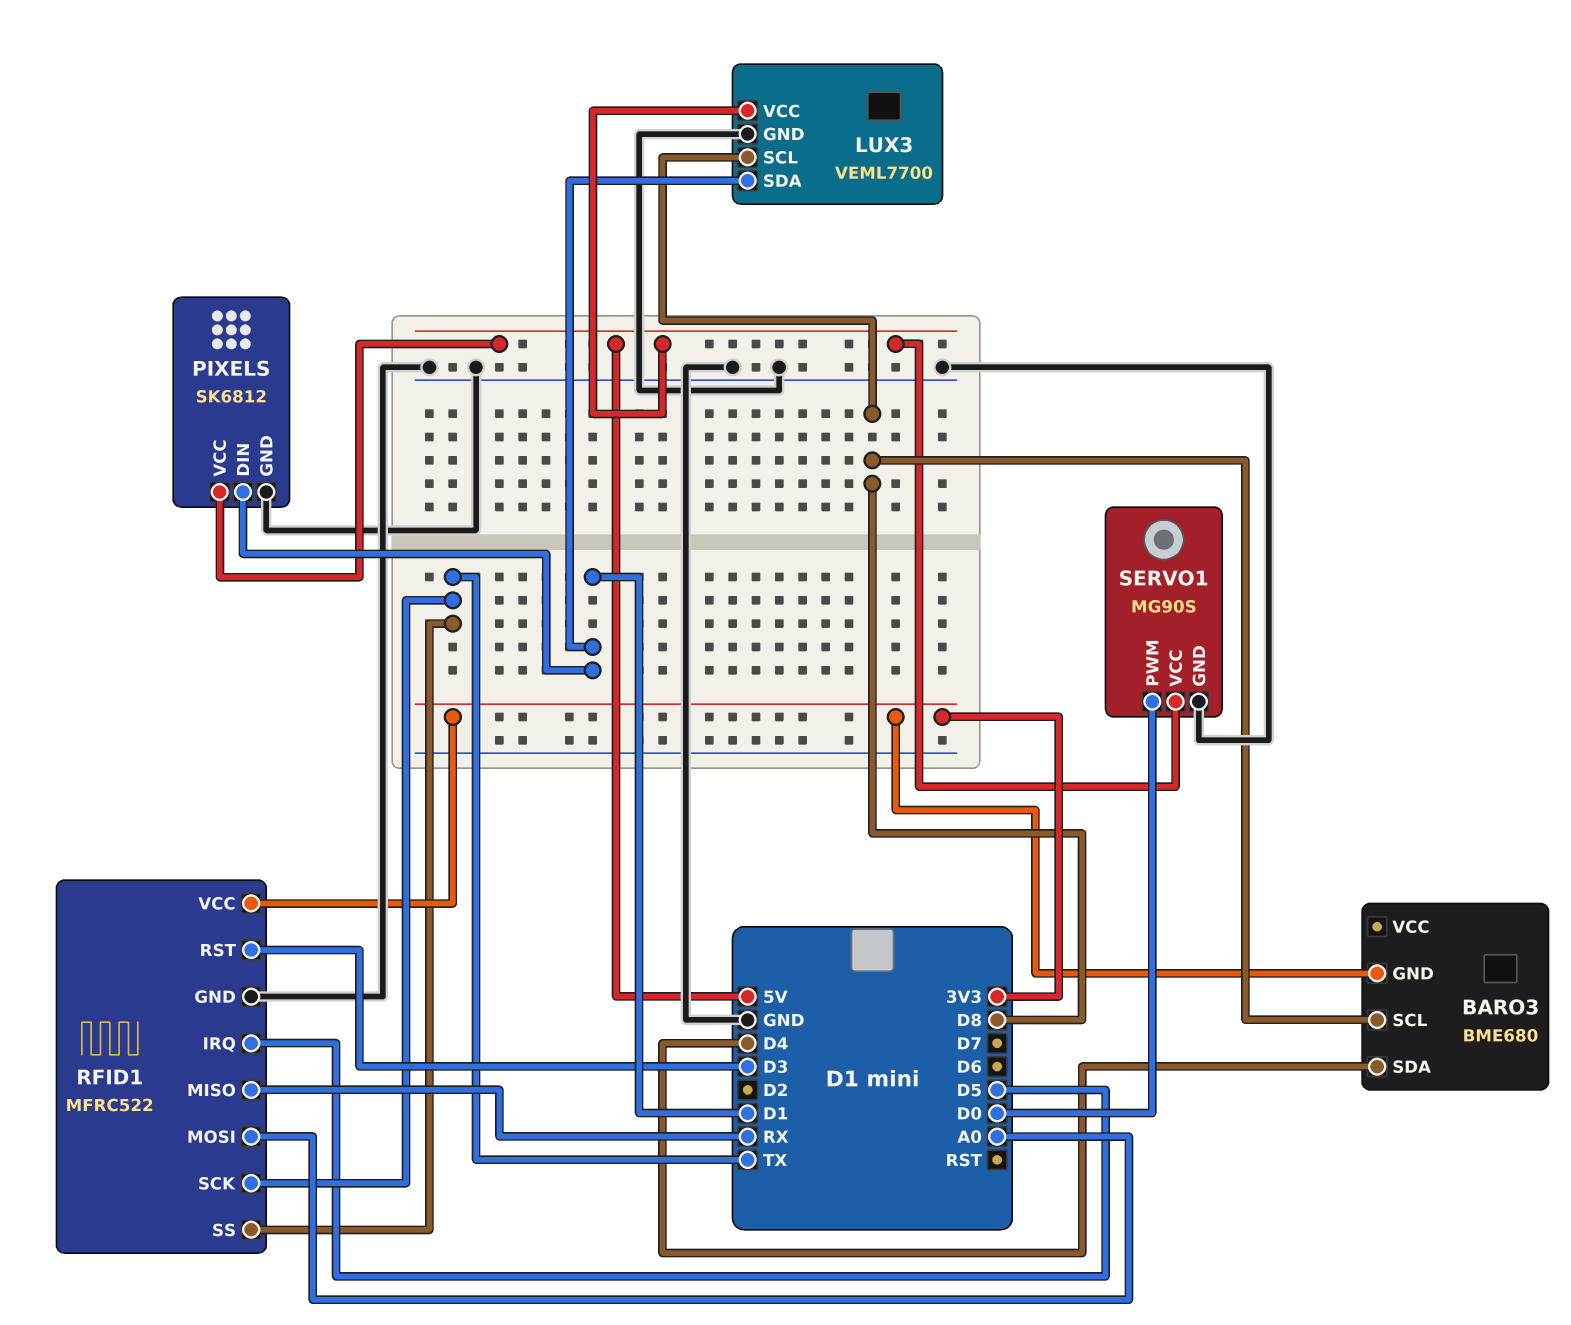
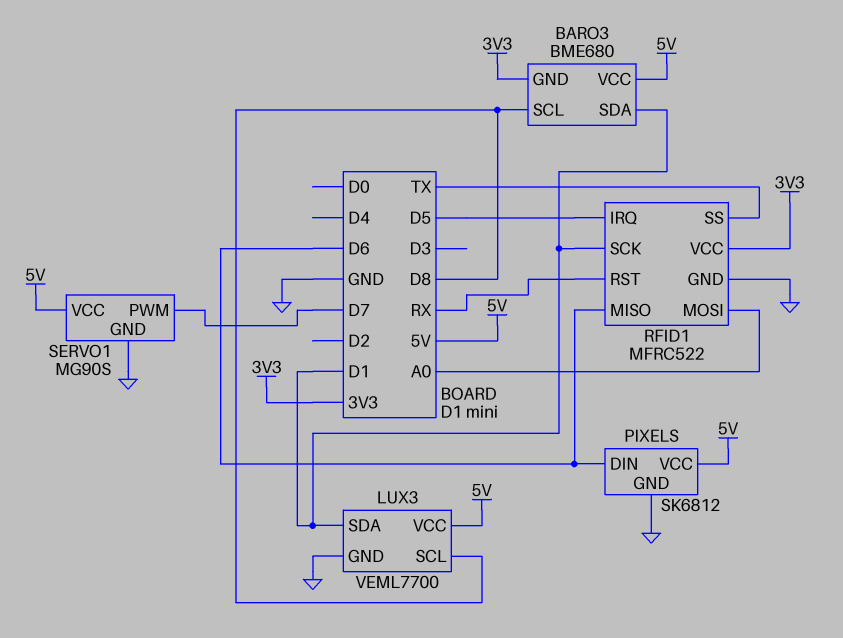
BARO3 pin SDA: D4 -> D1
BARO3 pin VCC: none -> 5V
PIXELS pin DIN: D1 -> D6
RFID1 pin MISO: RX -> D6
RFID1 pin RST: D3 -> RX
RFID1 pin SCK: TX -> D1
SERVO1 pin PWM: D0 -> D7

